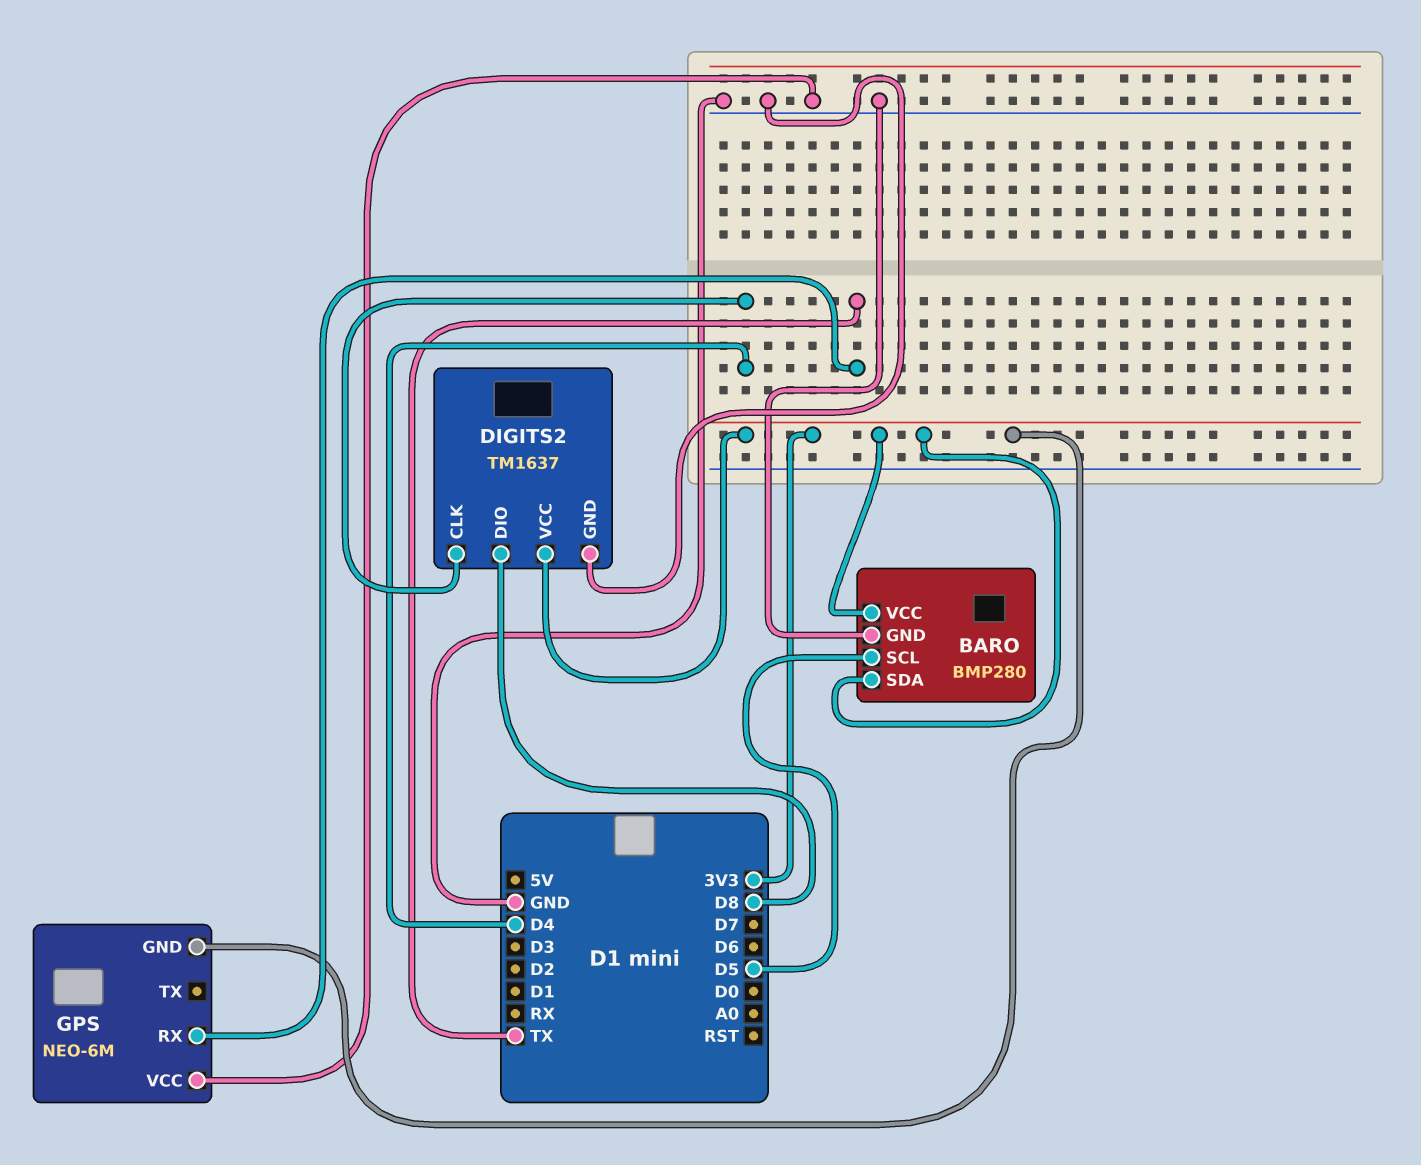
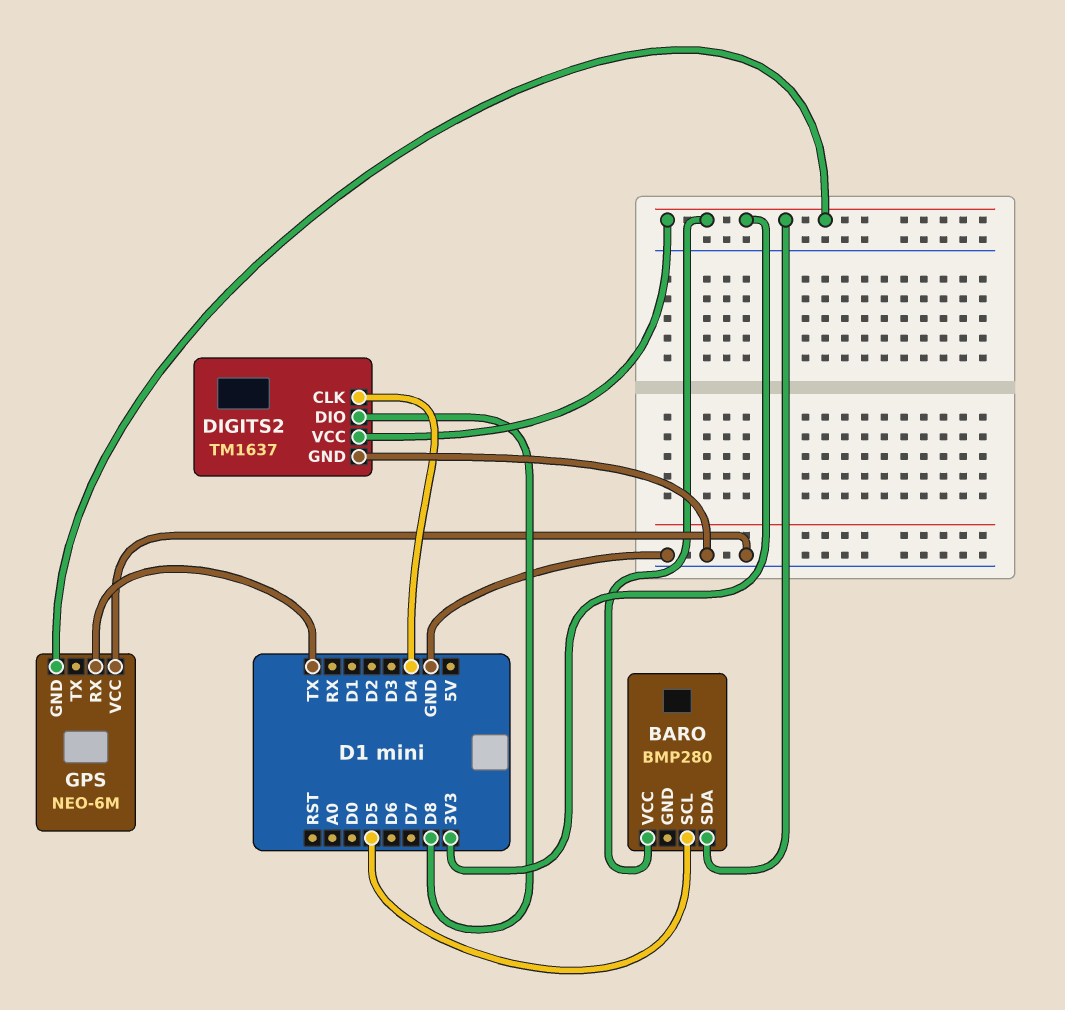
BARO pin GND: GND -> none

